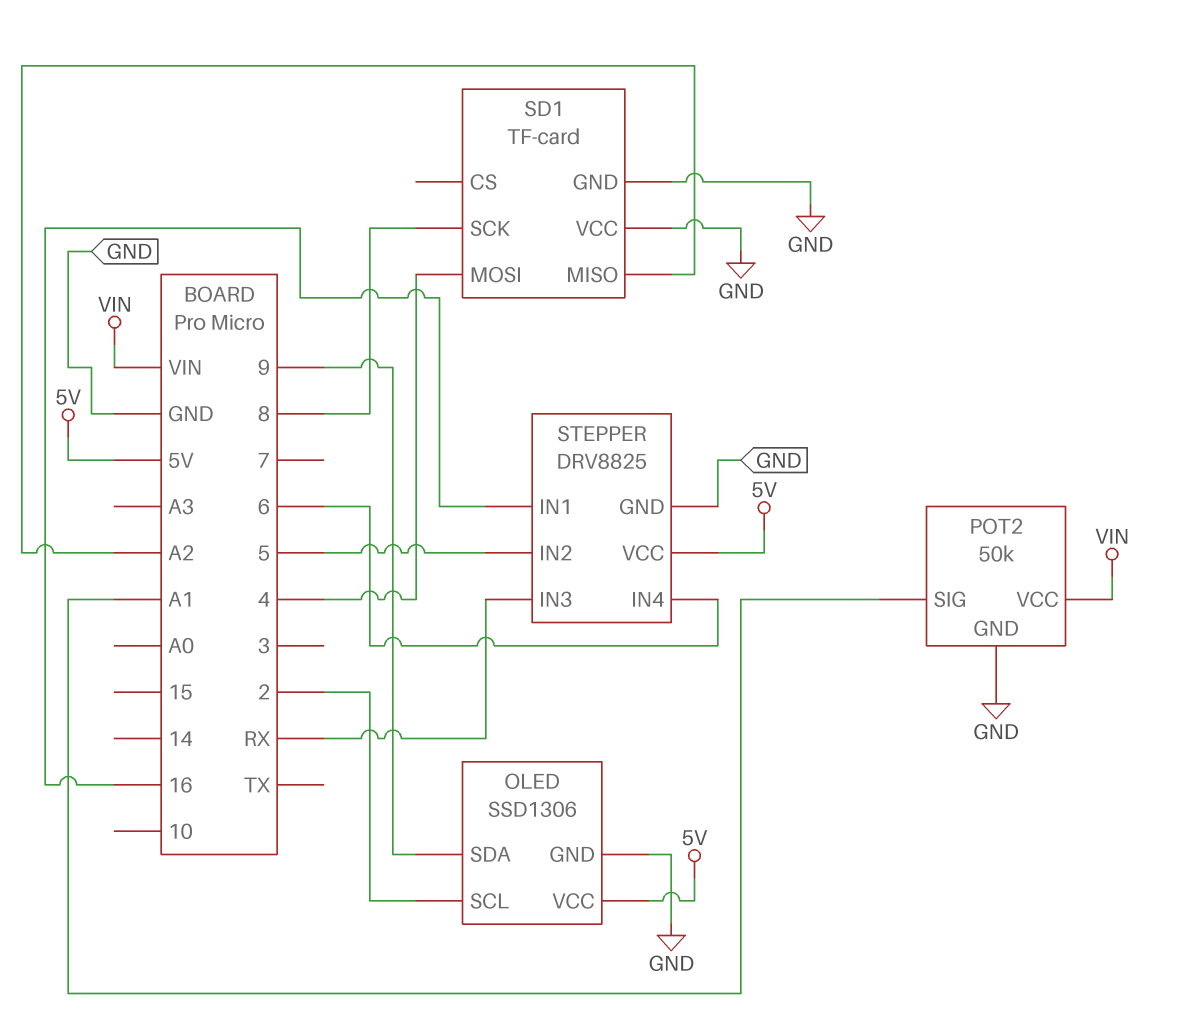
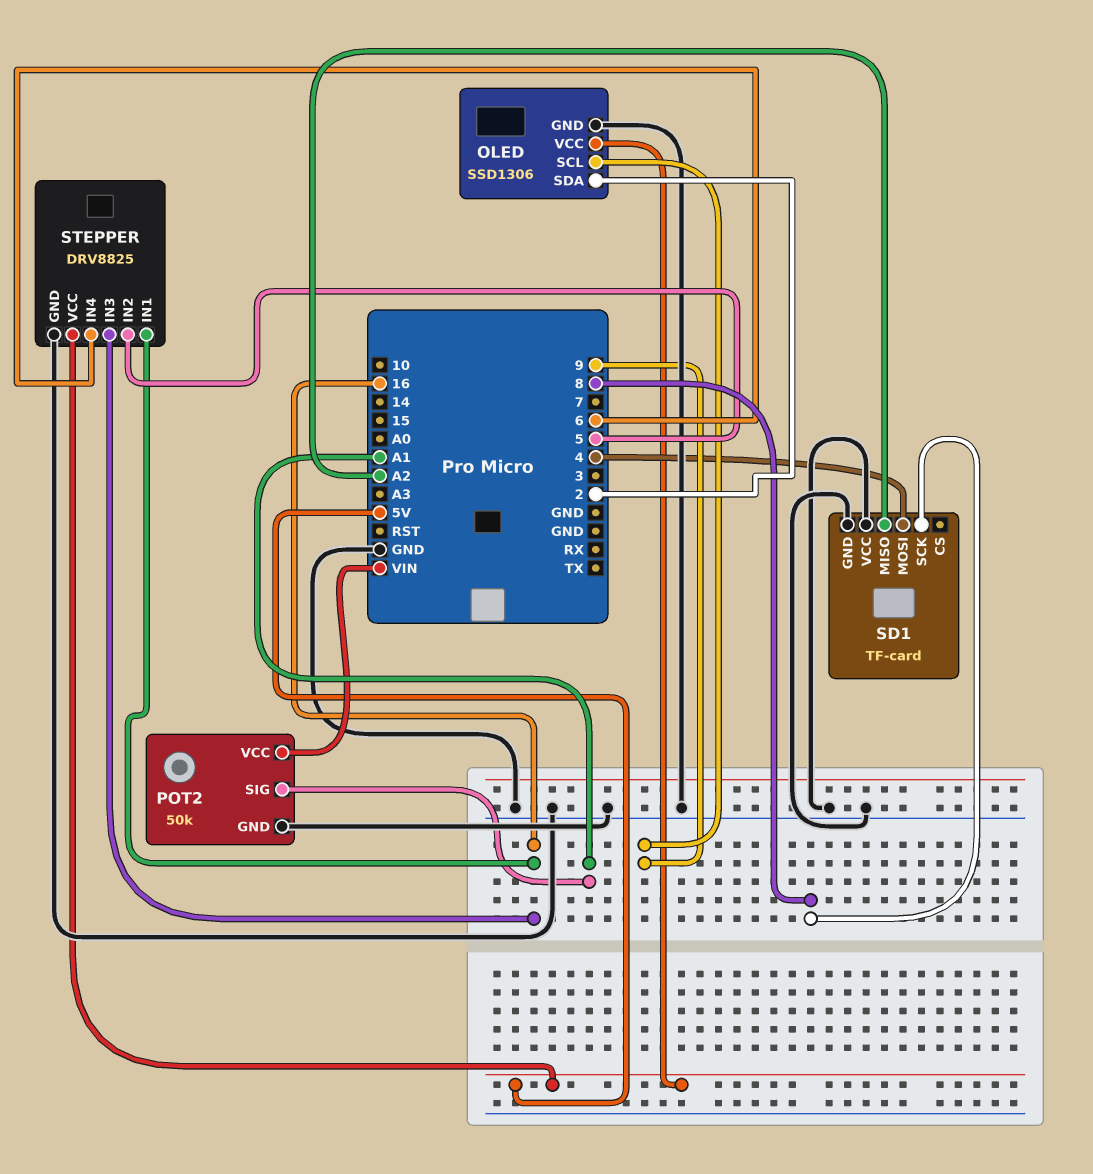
OLED pin SCL: 2 -> 9
OLED pin SDA: 9 -> 2
STEPPER pin IN3: RX -> 16

